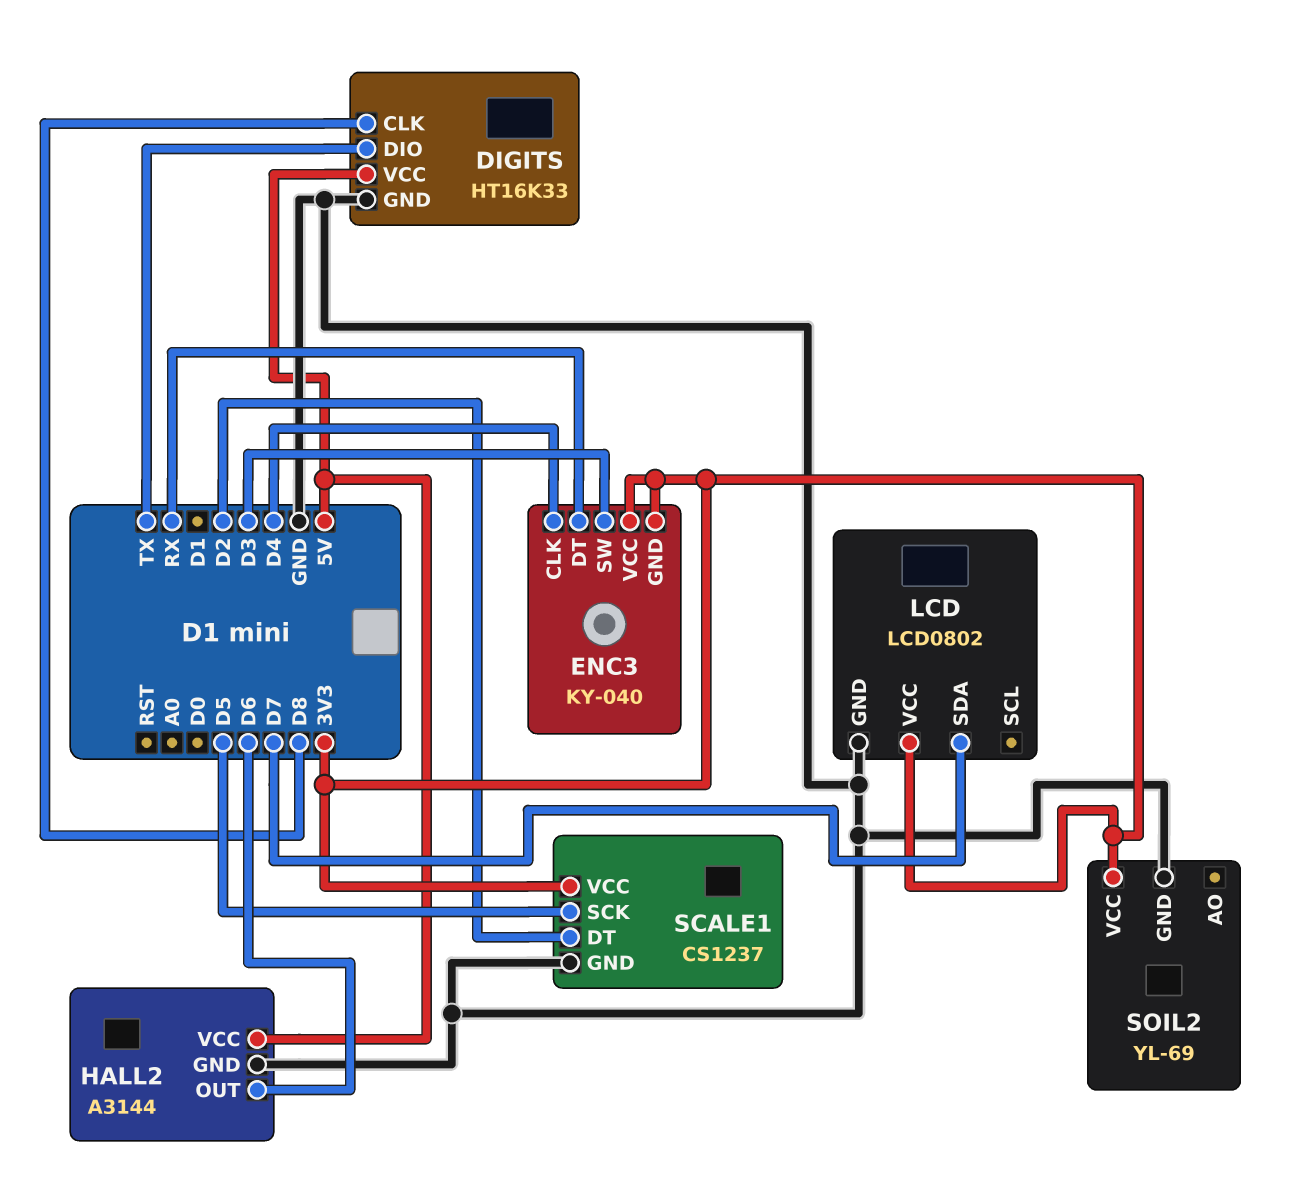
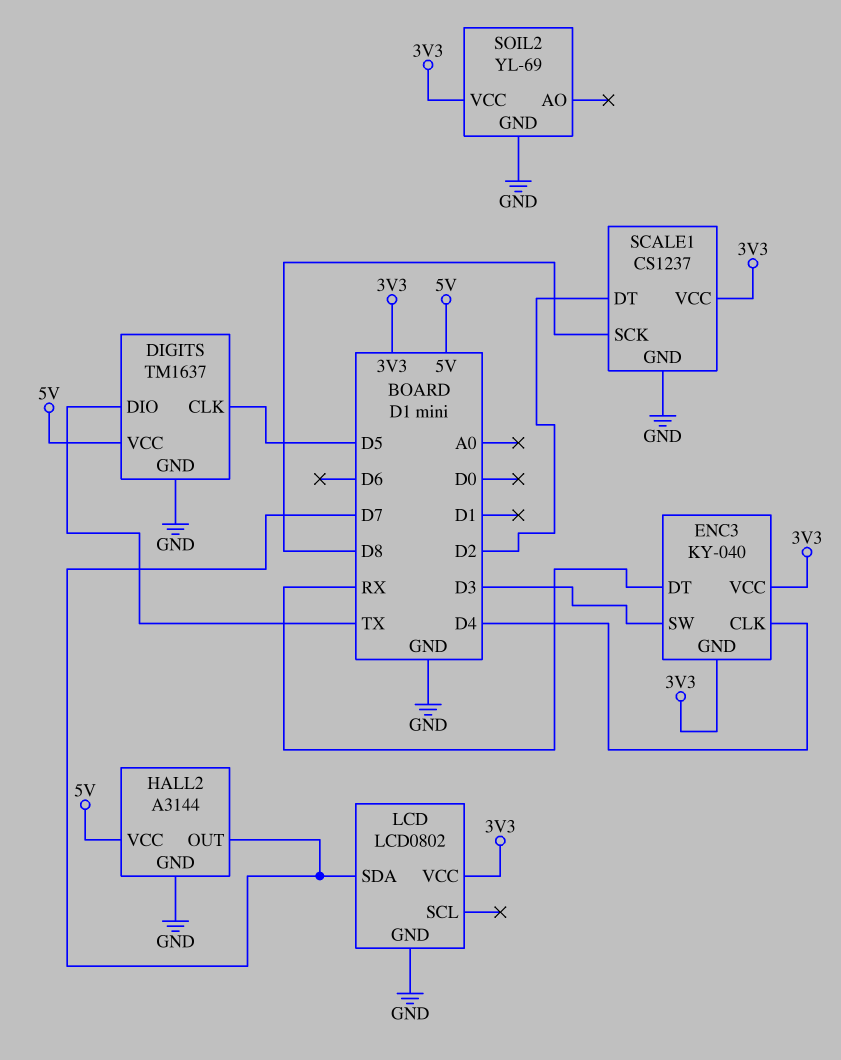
DIGITS: HT16K33 -> TM1637
DIGITS pin CLK: D8 -> D5
HALL2 pin OUT: D6 -> D7
SCALE1 pin SCK: D5 -> D8

